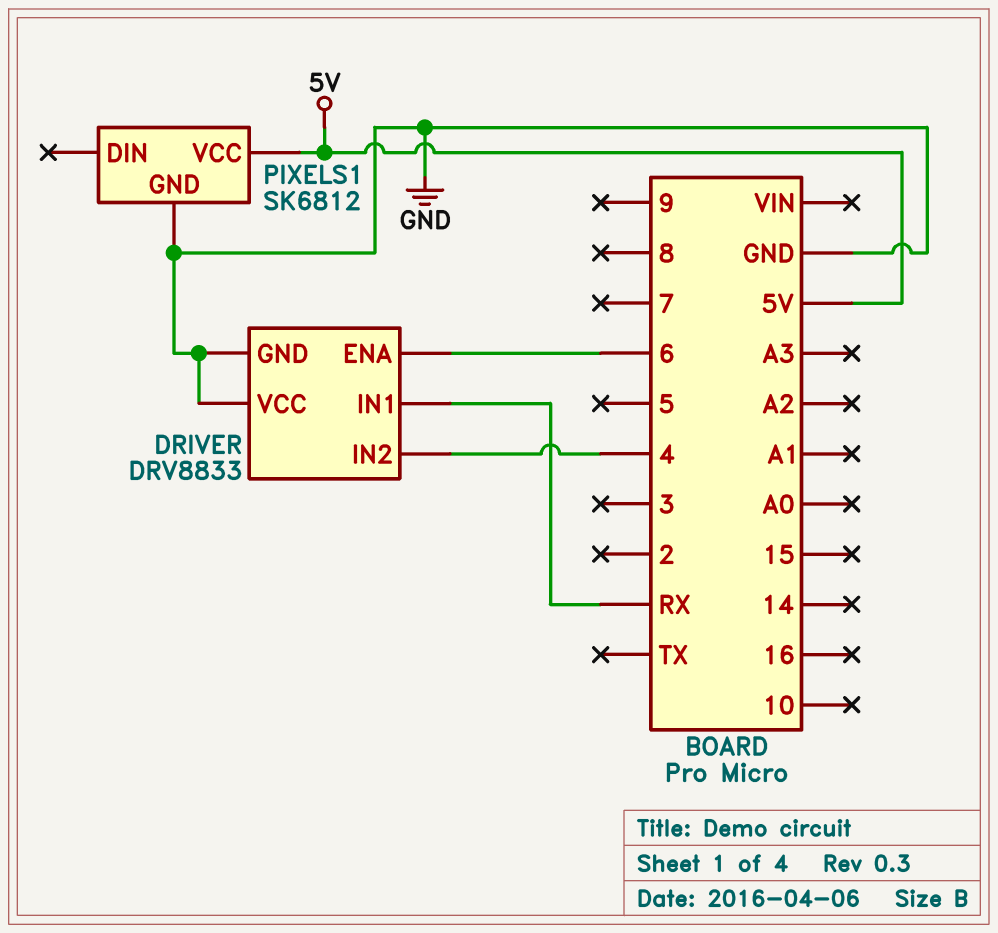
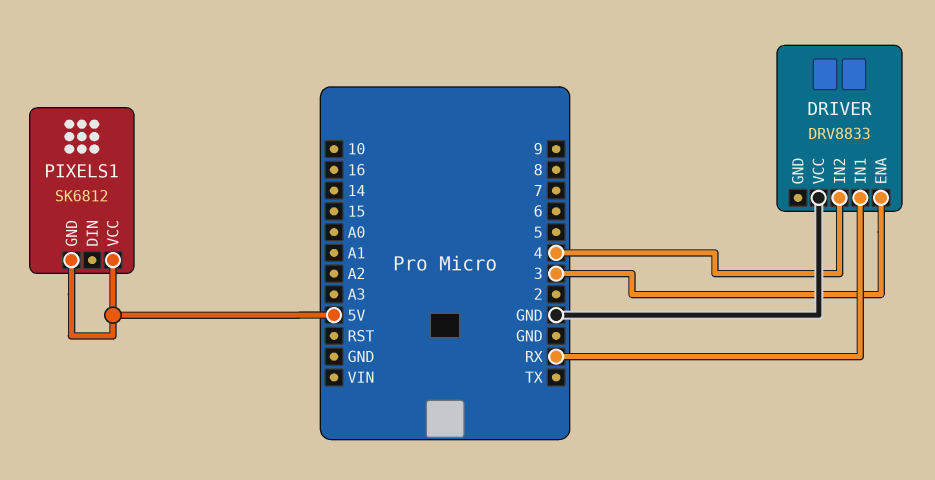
DRIVER pin ENA: 6 -> 3
DRIVER pin GND: GND -> none
PIXELS1 pin GND: GND -> 5V

